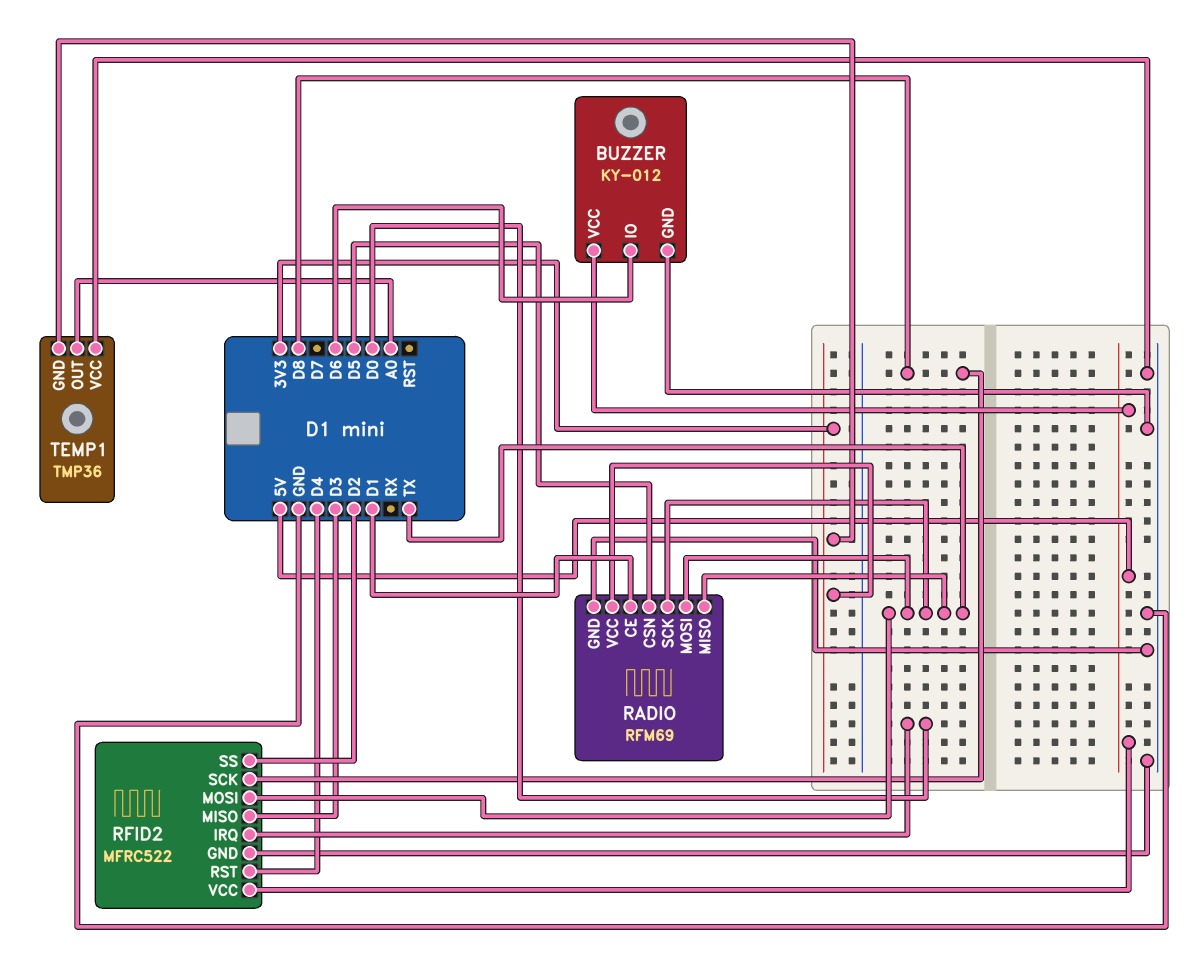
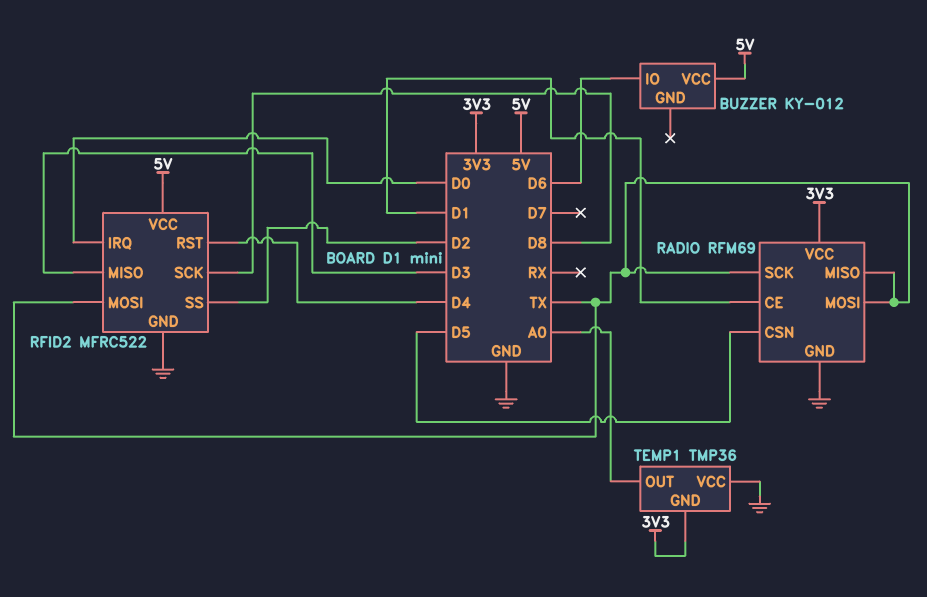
BUZZER pin GND: GND -> none

